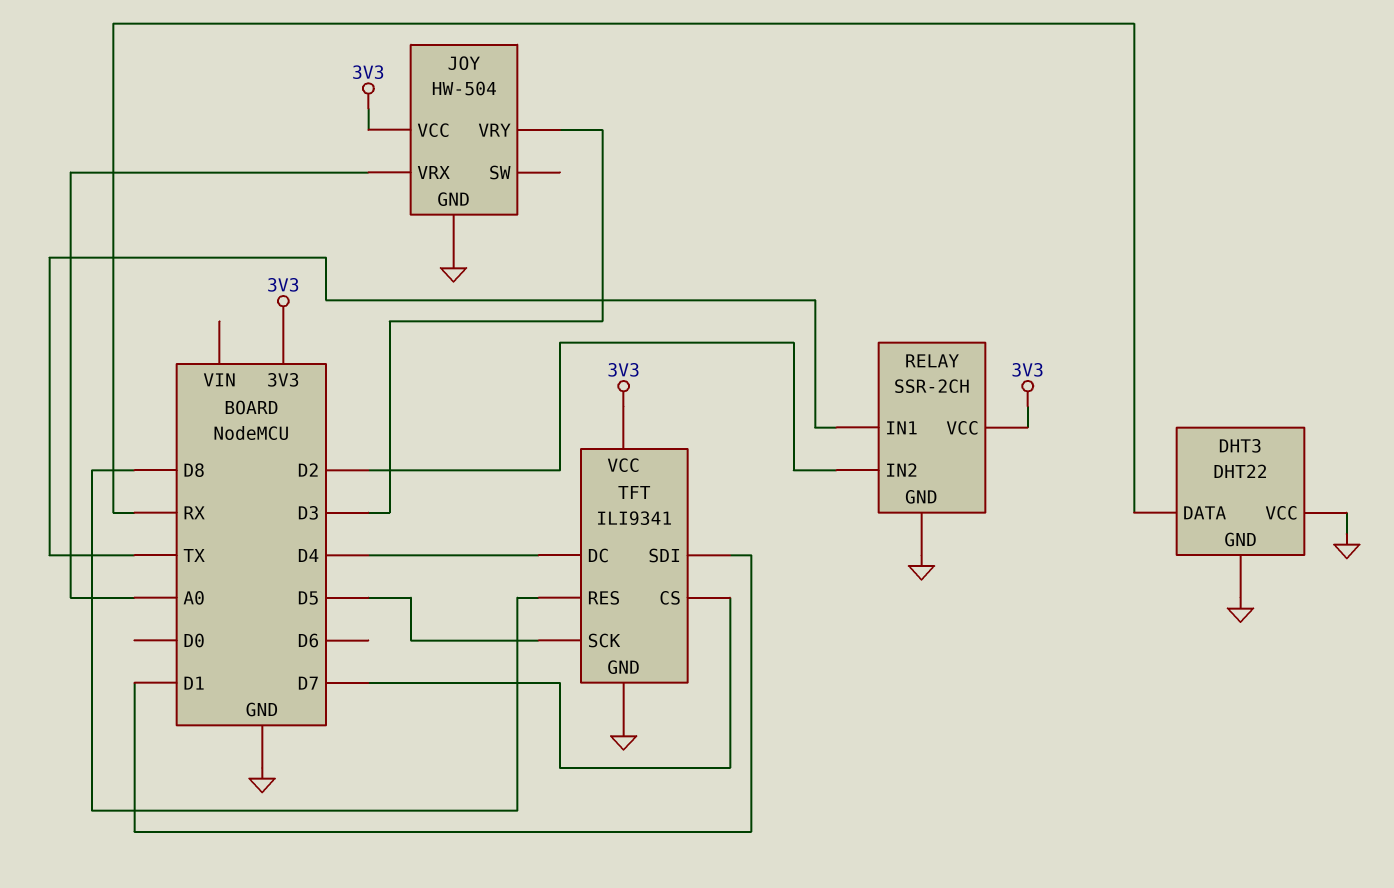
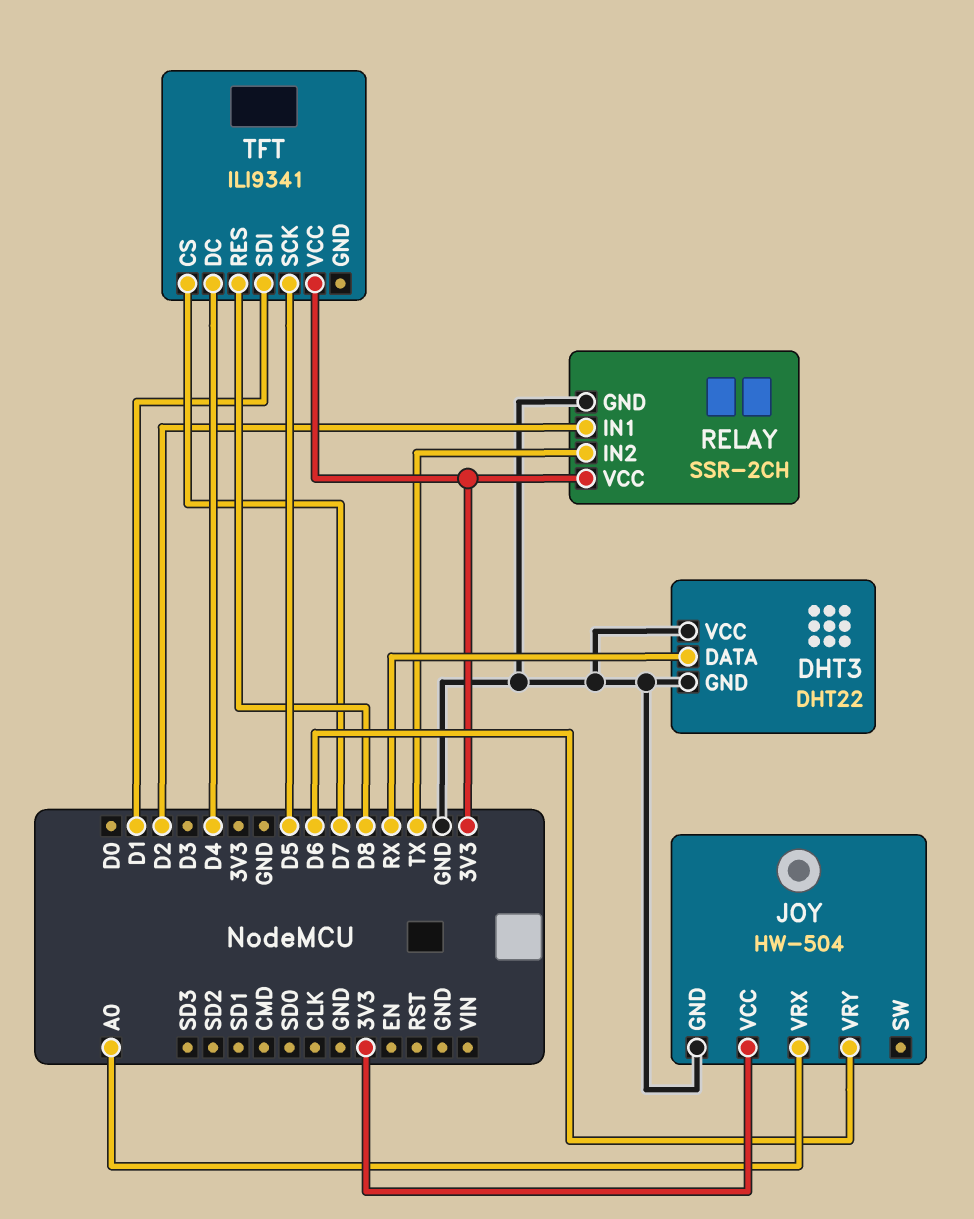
JOY pin VRY: D3 -> D6
RELAY pin IN1: TX -> D2
RELAY pin IN2: D2 -> TX
TFT pin GND: GND -> none

